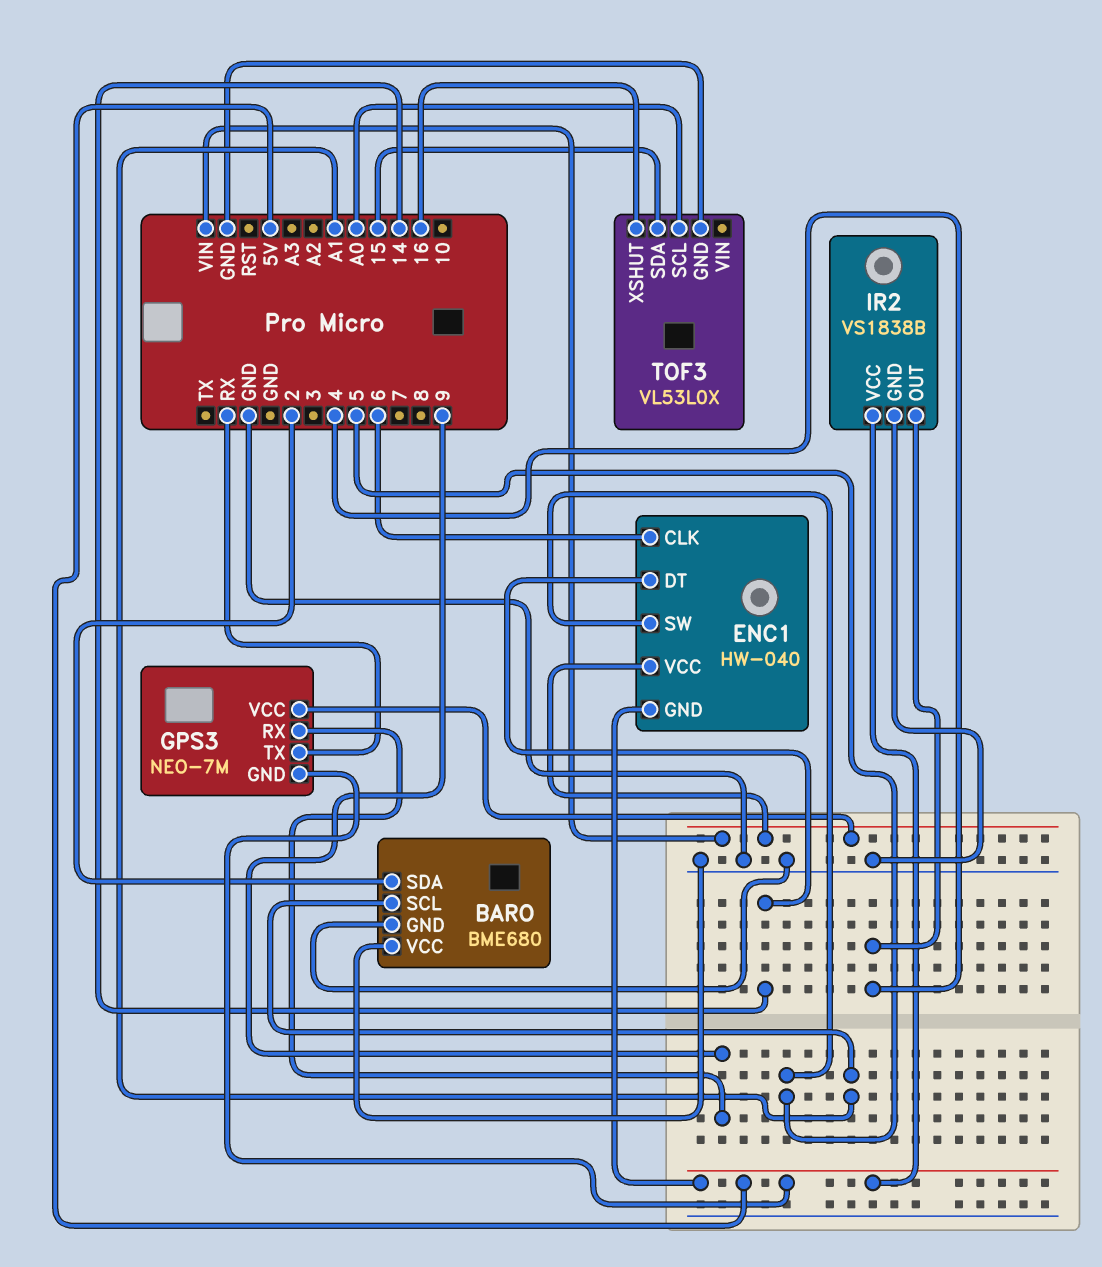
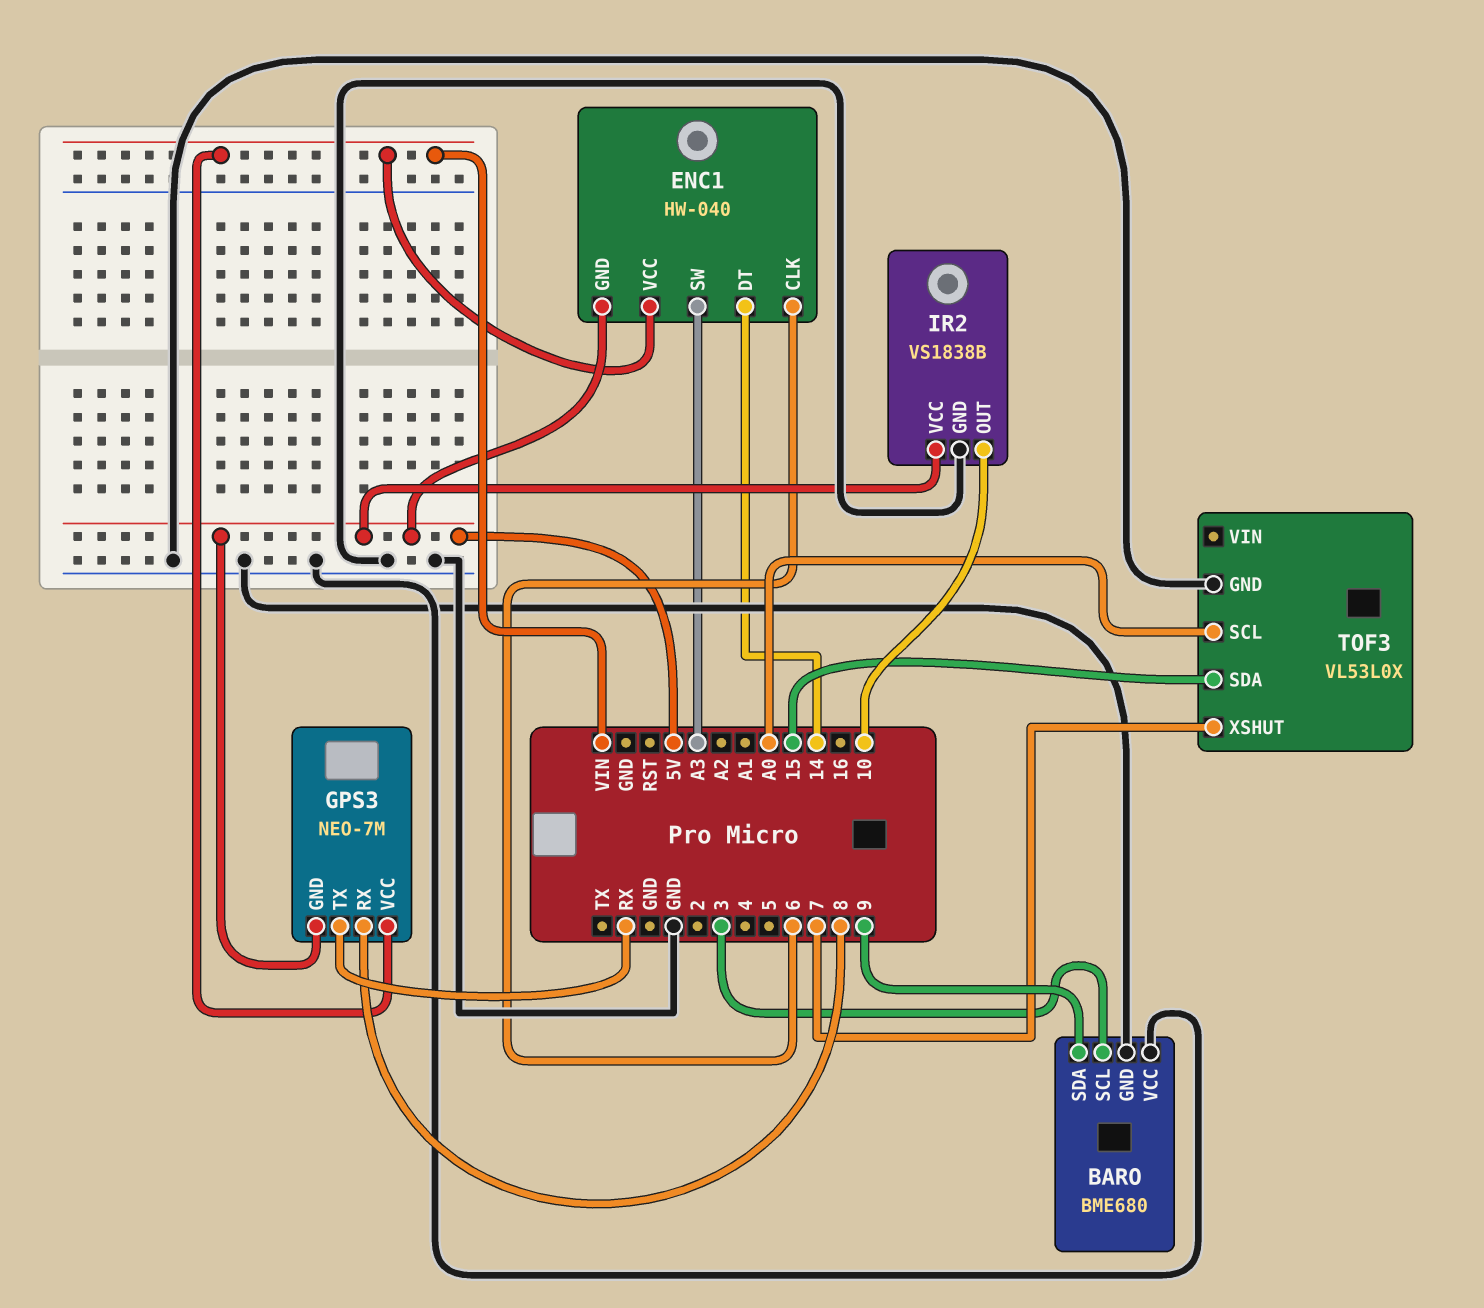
BARO pin SCL: A1 -> 3
BARO pin SDA: 2 -> 9
ENC1 pin SW: 5 -> A3
GPS3 pin RX: 9 -> 8
IR2 pin OUT: 4 -> 10
TOF3 pin XSHUT: 16 -> 7

